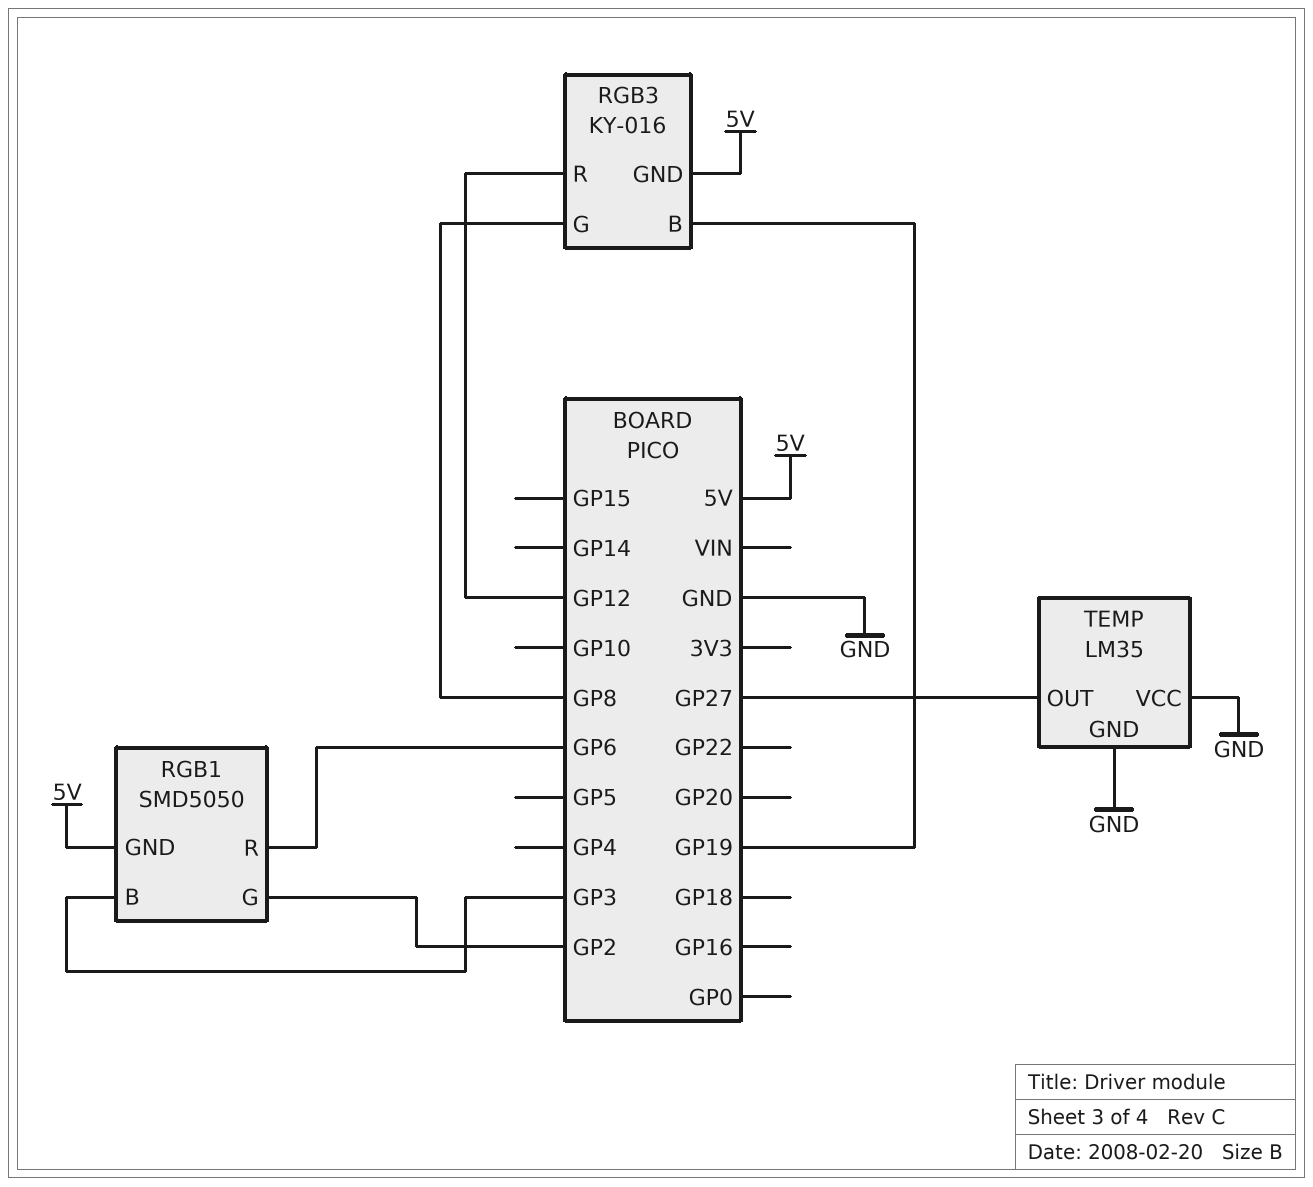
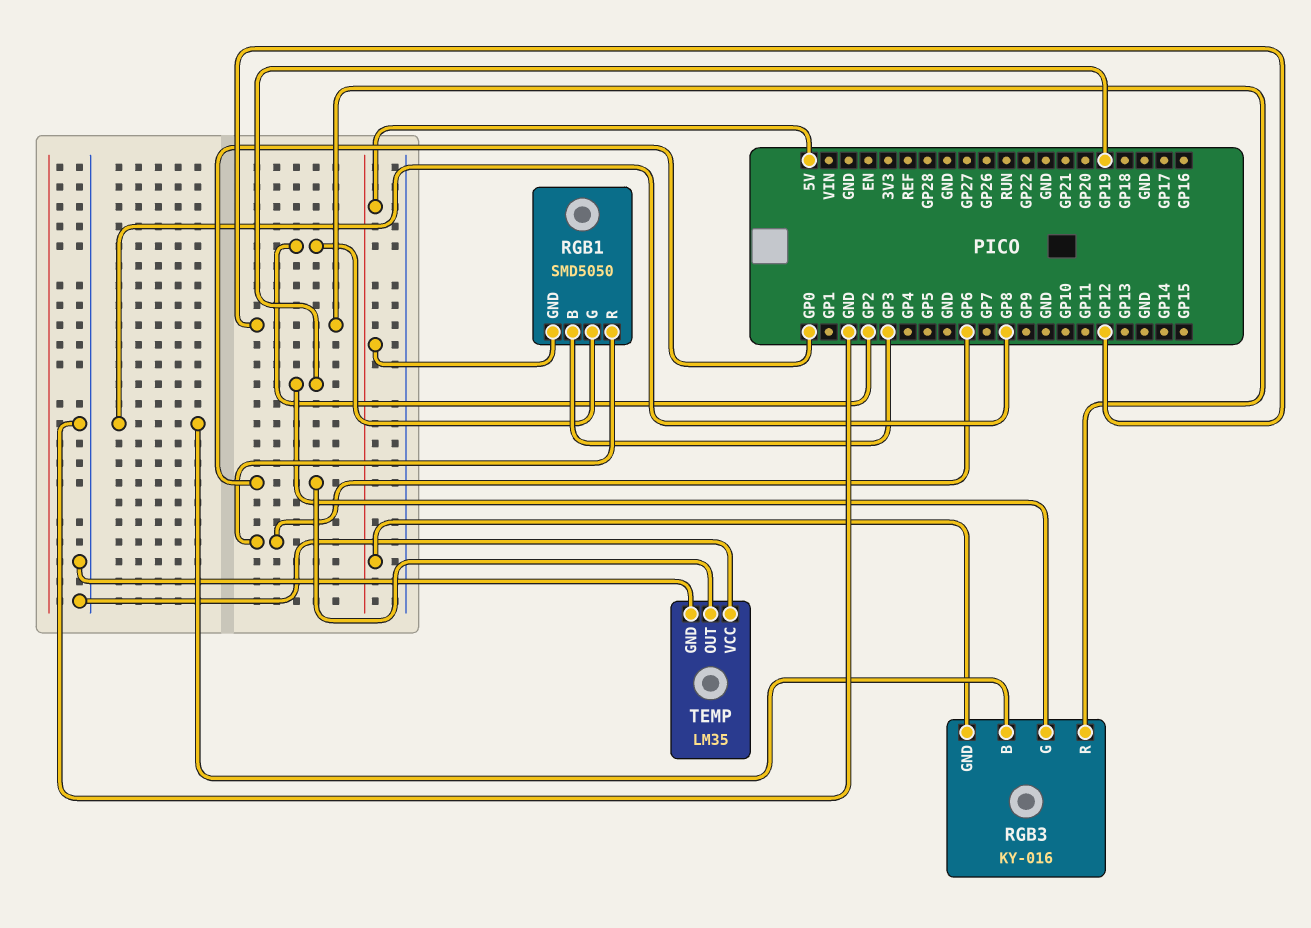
RGB3 pin B: GP19 -> GP8
RGB3 pin G: GP8 -> GP19
TEMP pin OUT: GP27 -> GP0

